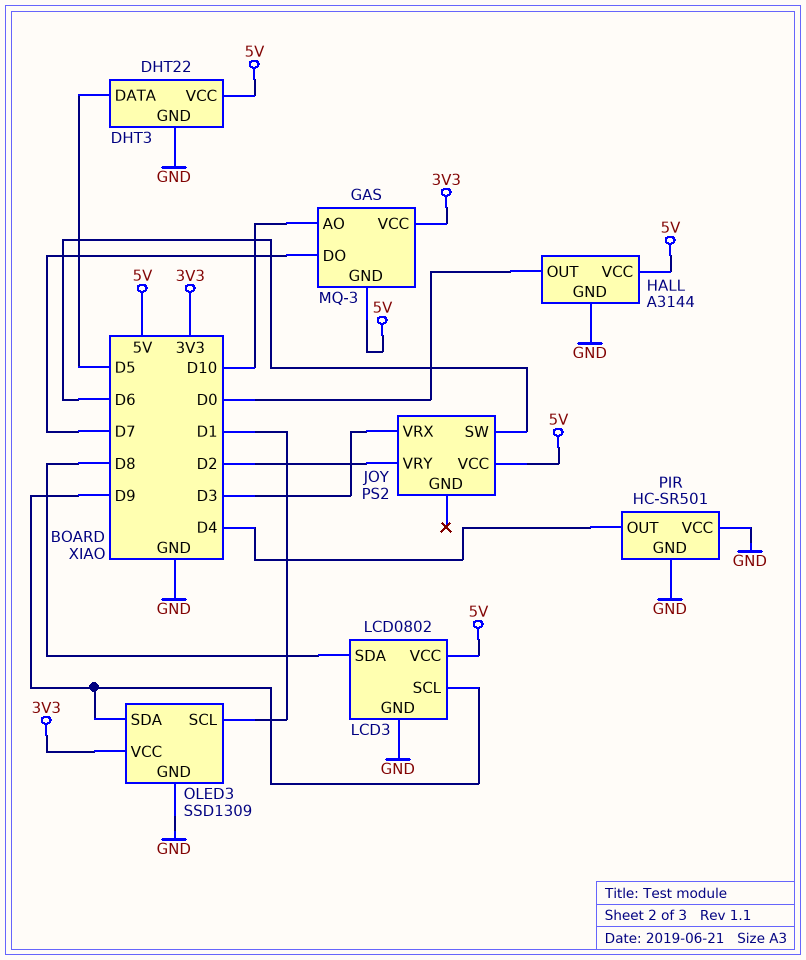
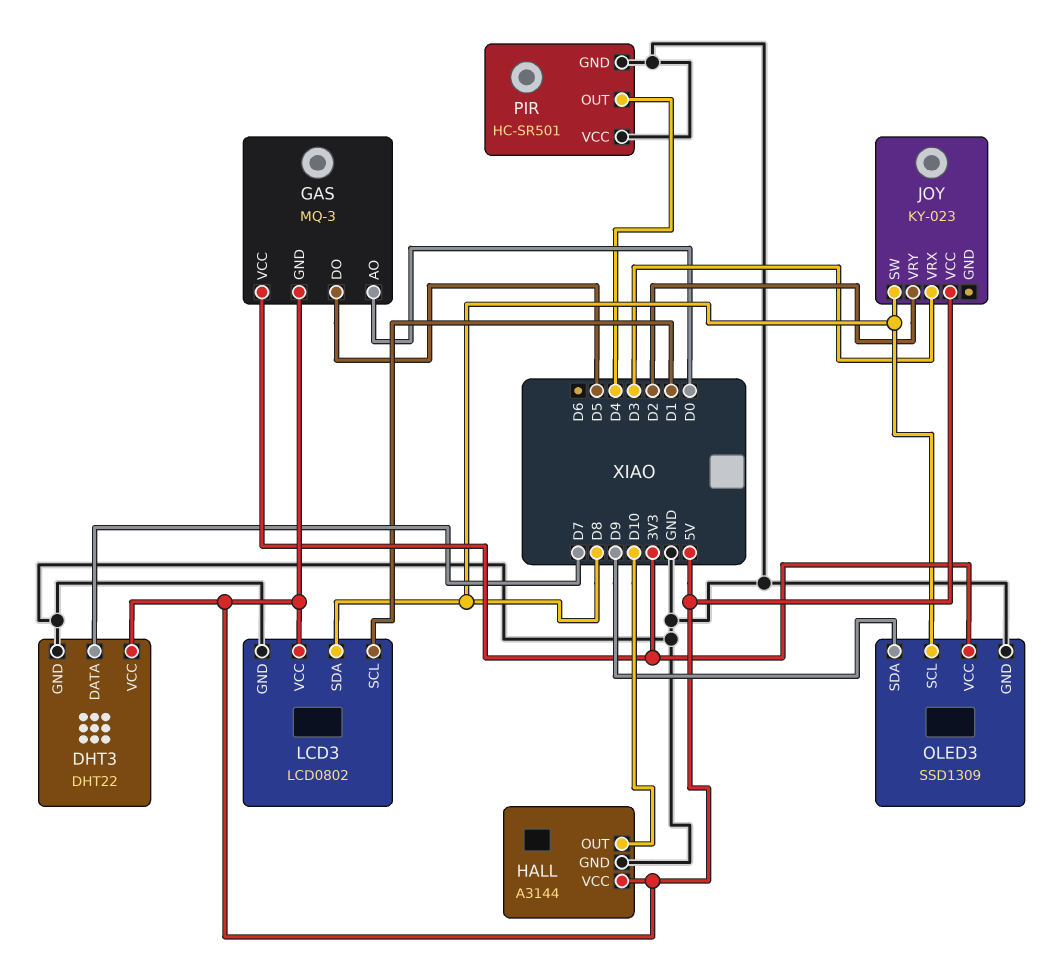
DHT3 pin DATA: D5 -> D7
GAS pin AO: D10 -> D0
GAS pin DO: D7 -> D5
HALL pin OUT: D0 -> D10
JOY: PS2 -> KY-023
JOY pin SW: D6 -> D8
LCD3 pin SCL: D9 -> D1
OLED3 pin SCL: D1 -> D8

